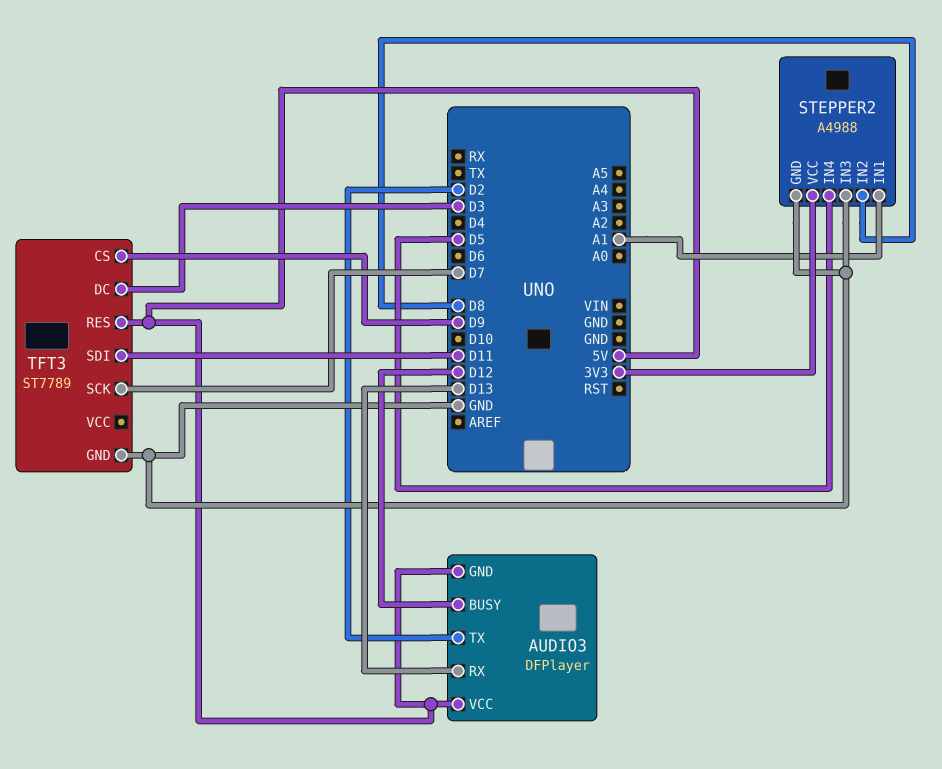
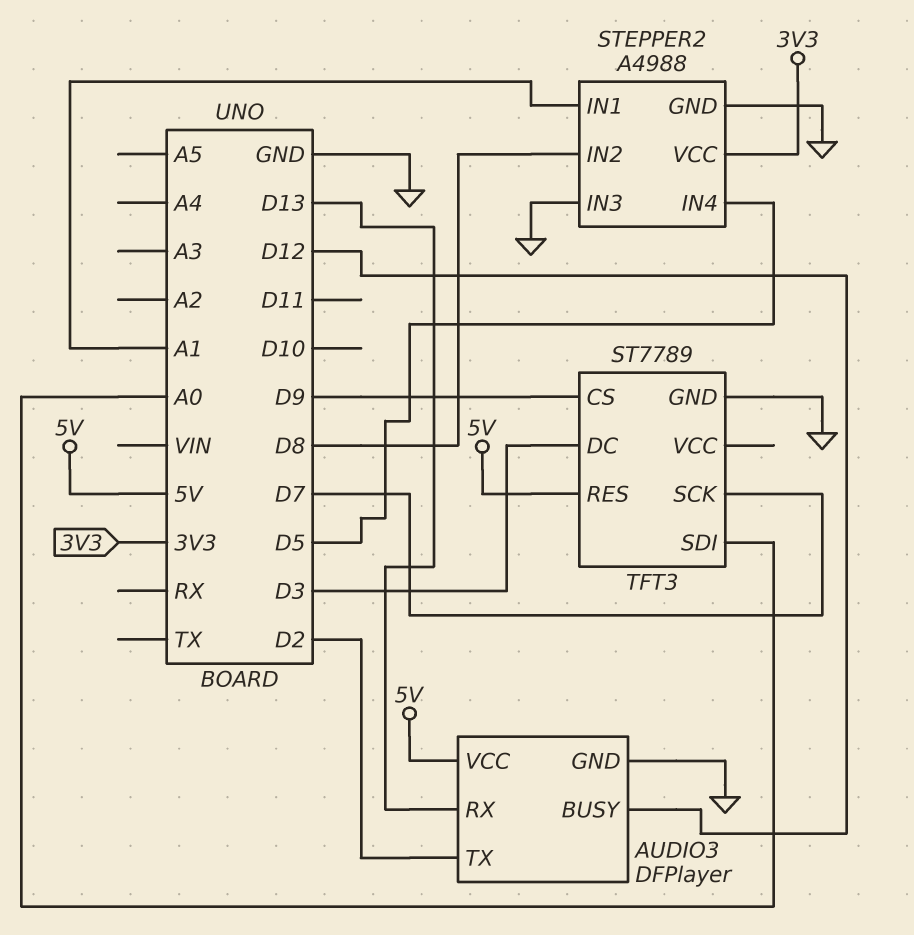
AUDIO3 pin GND: 5V -> GND
TFT3 pin SDI: D11 -> A0

